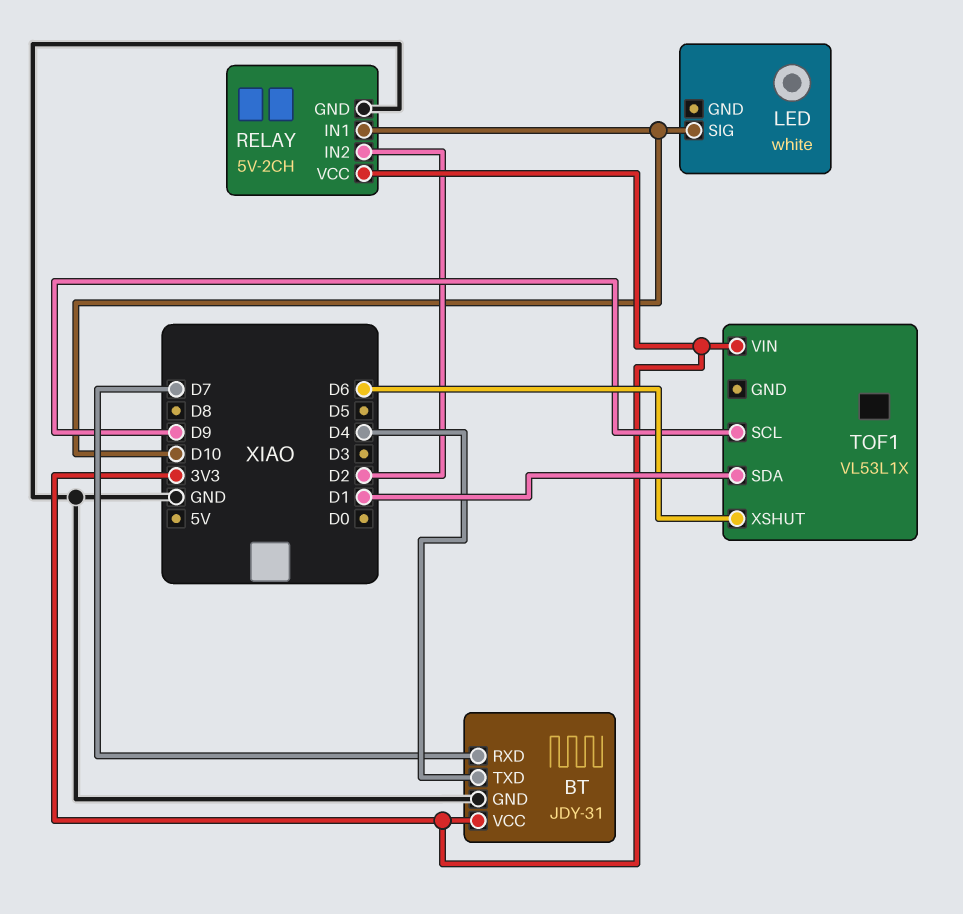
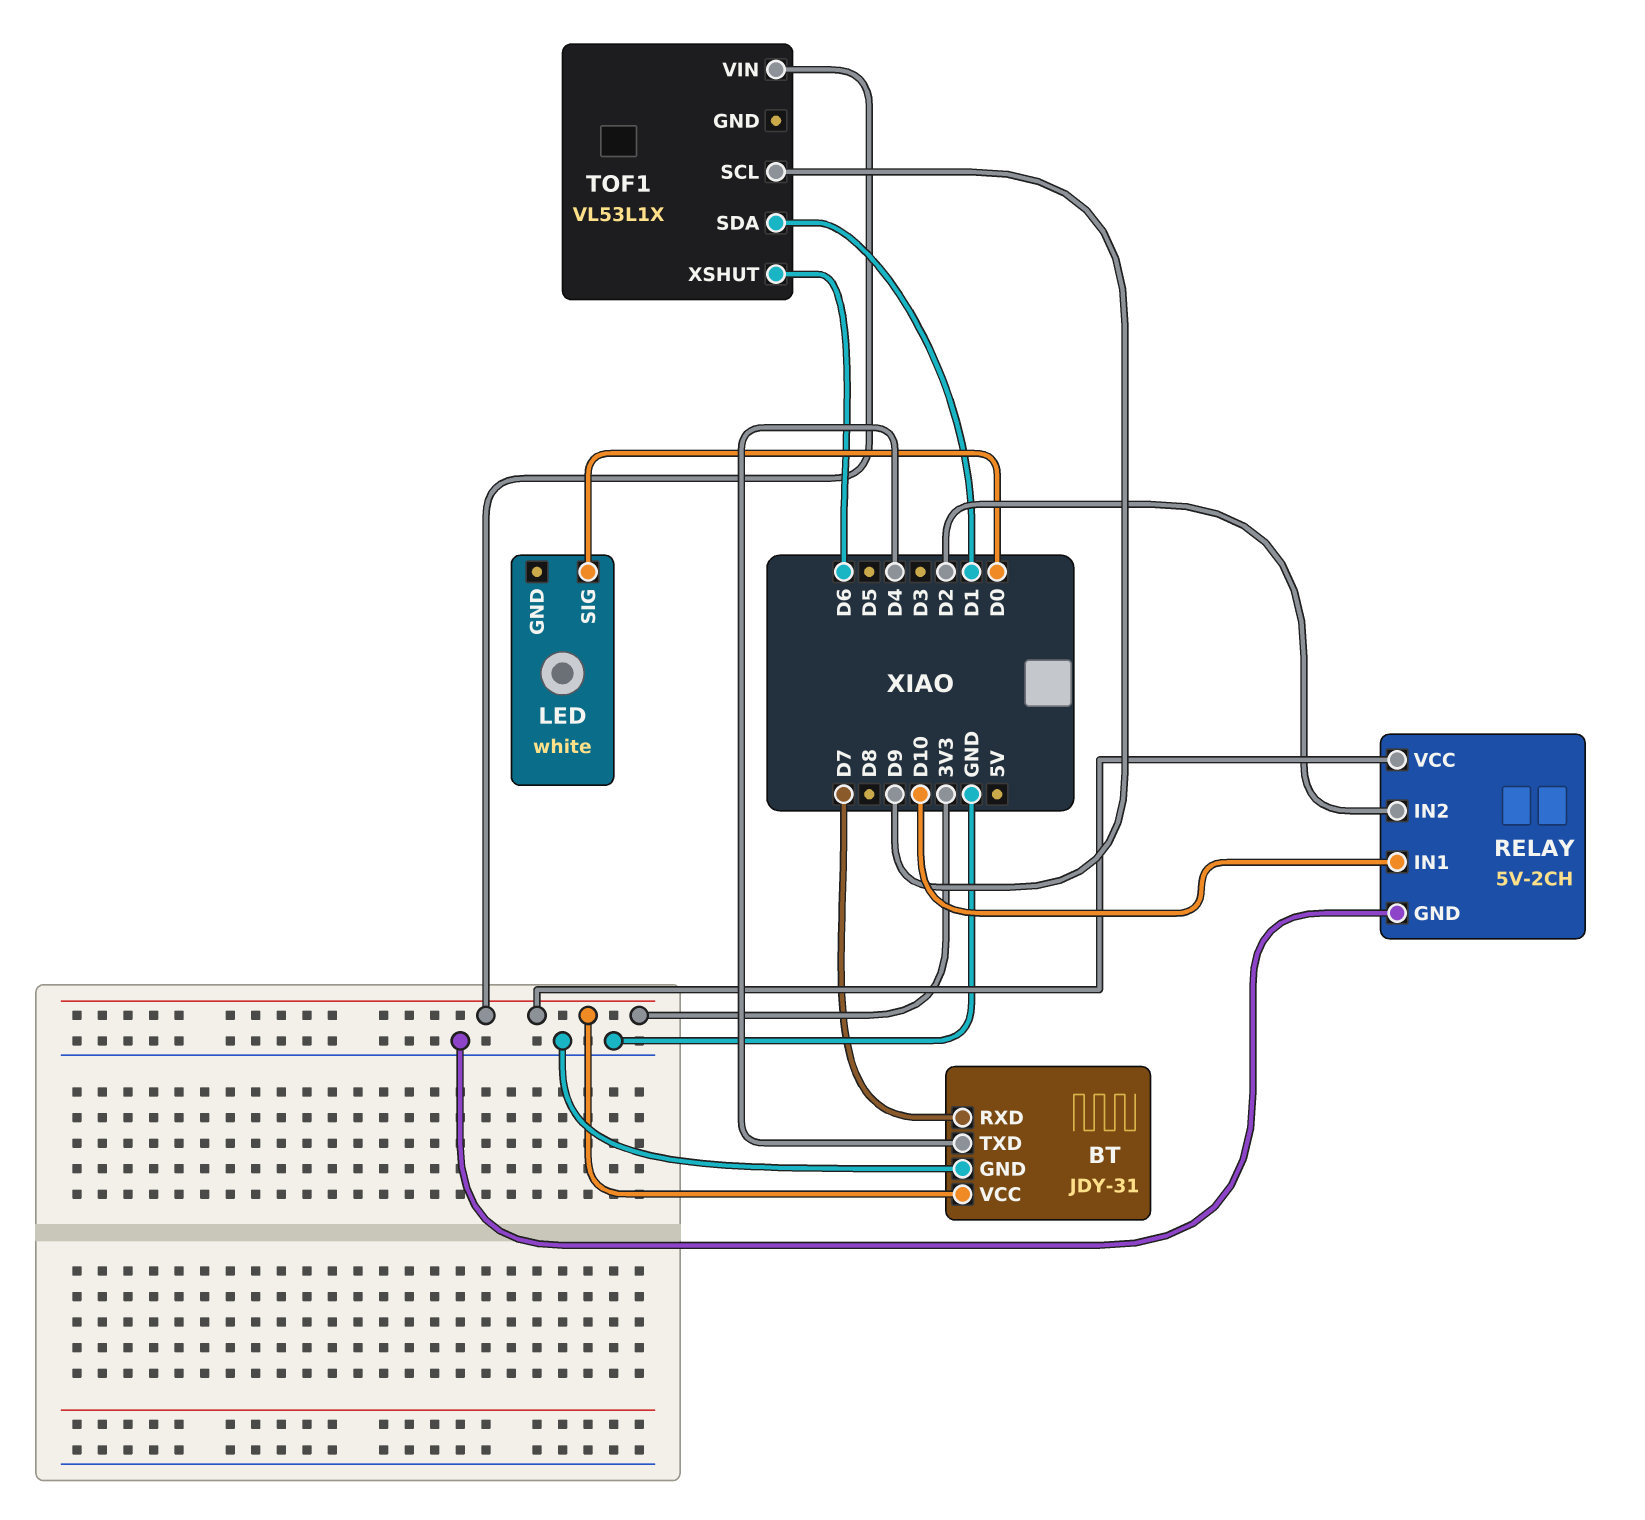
LED pin SIG: D10 -> D0

